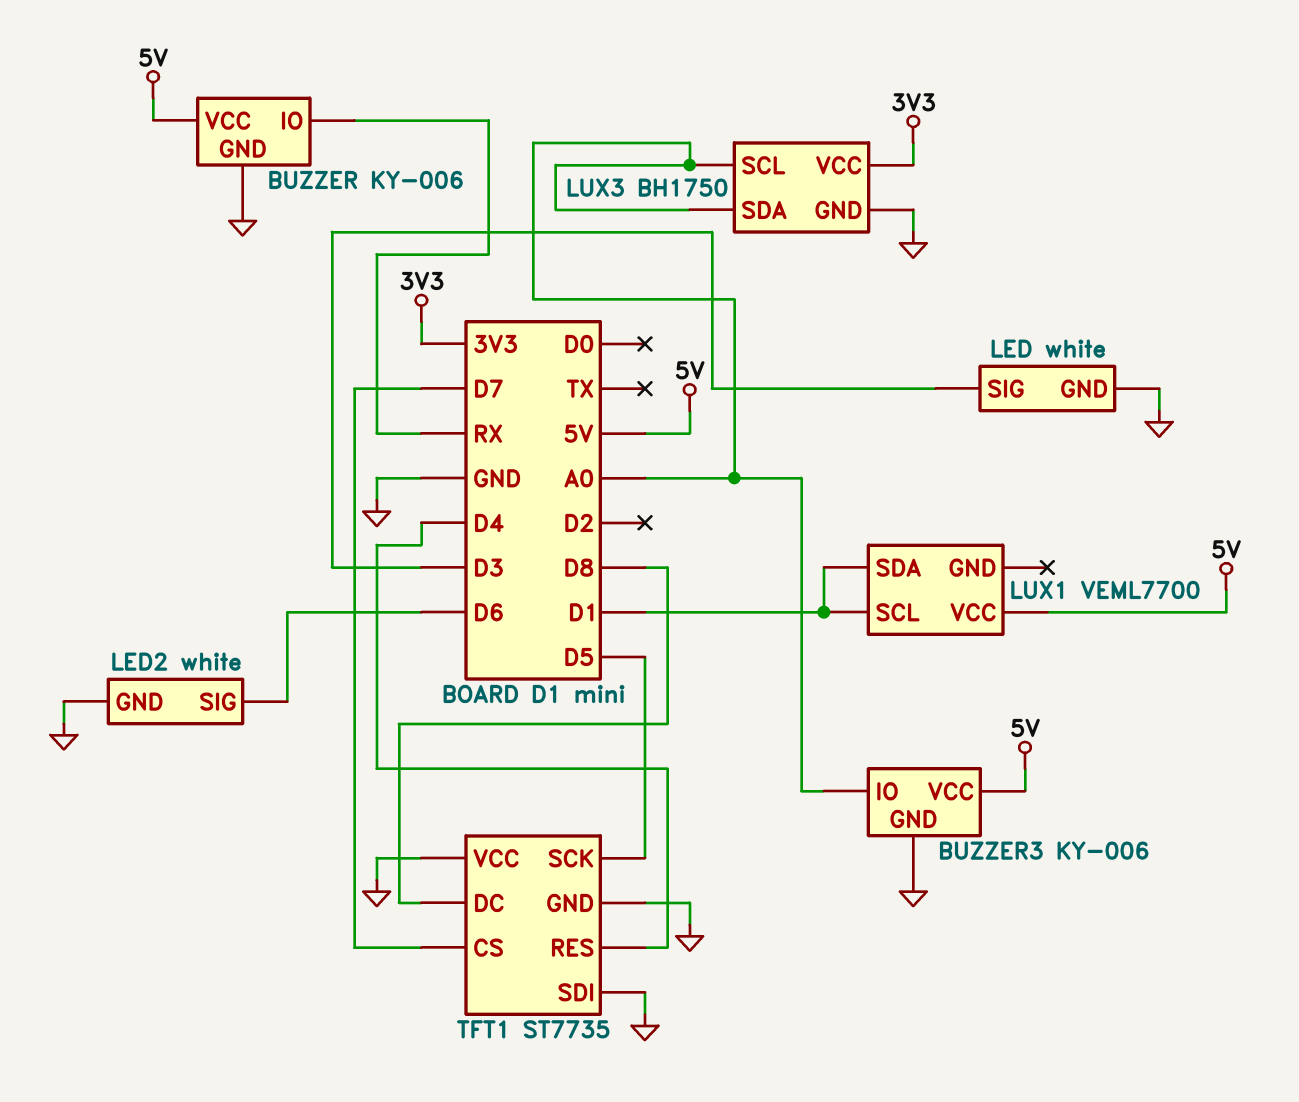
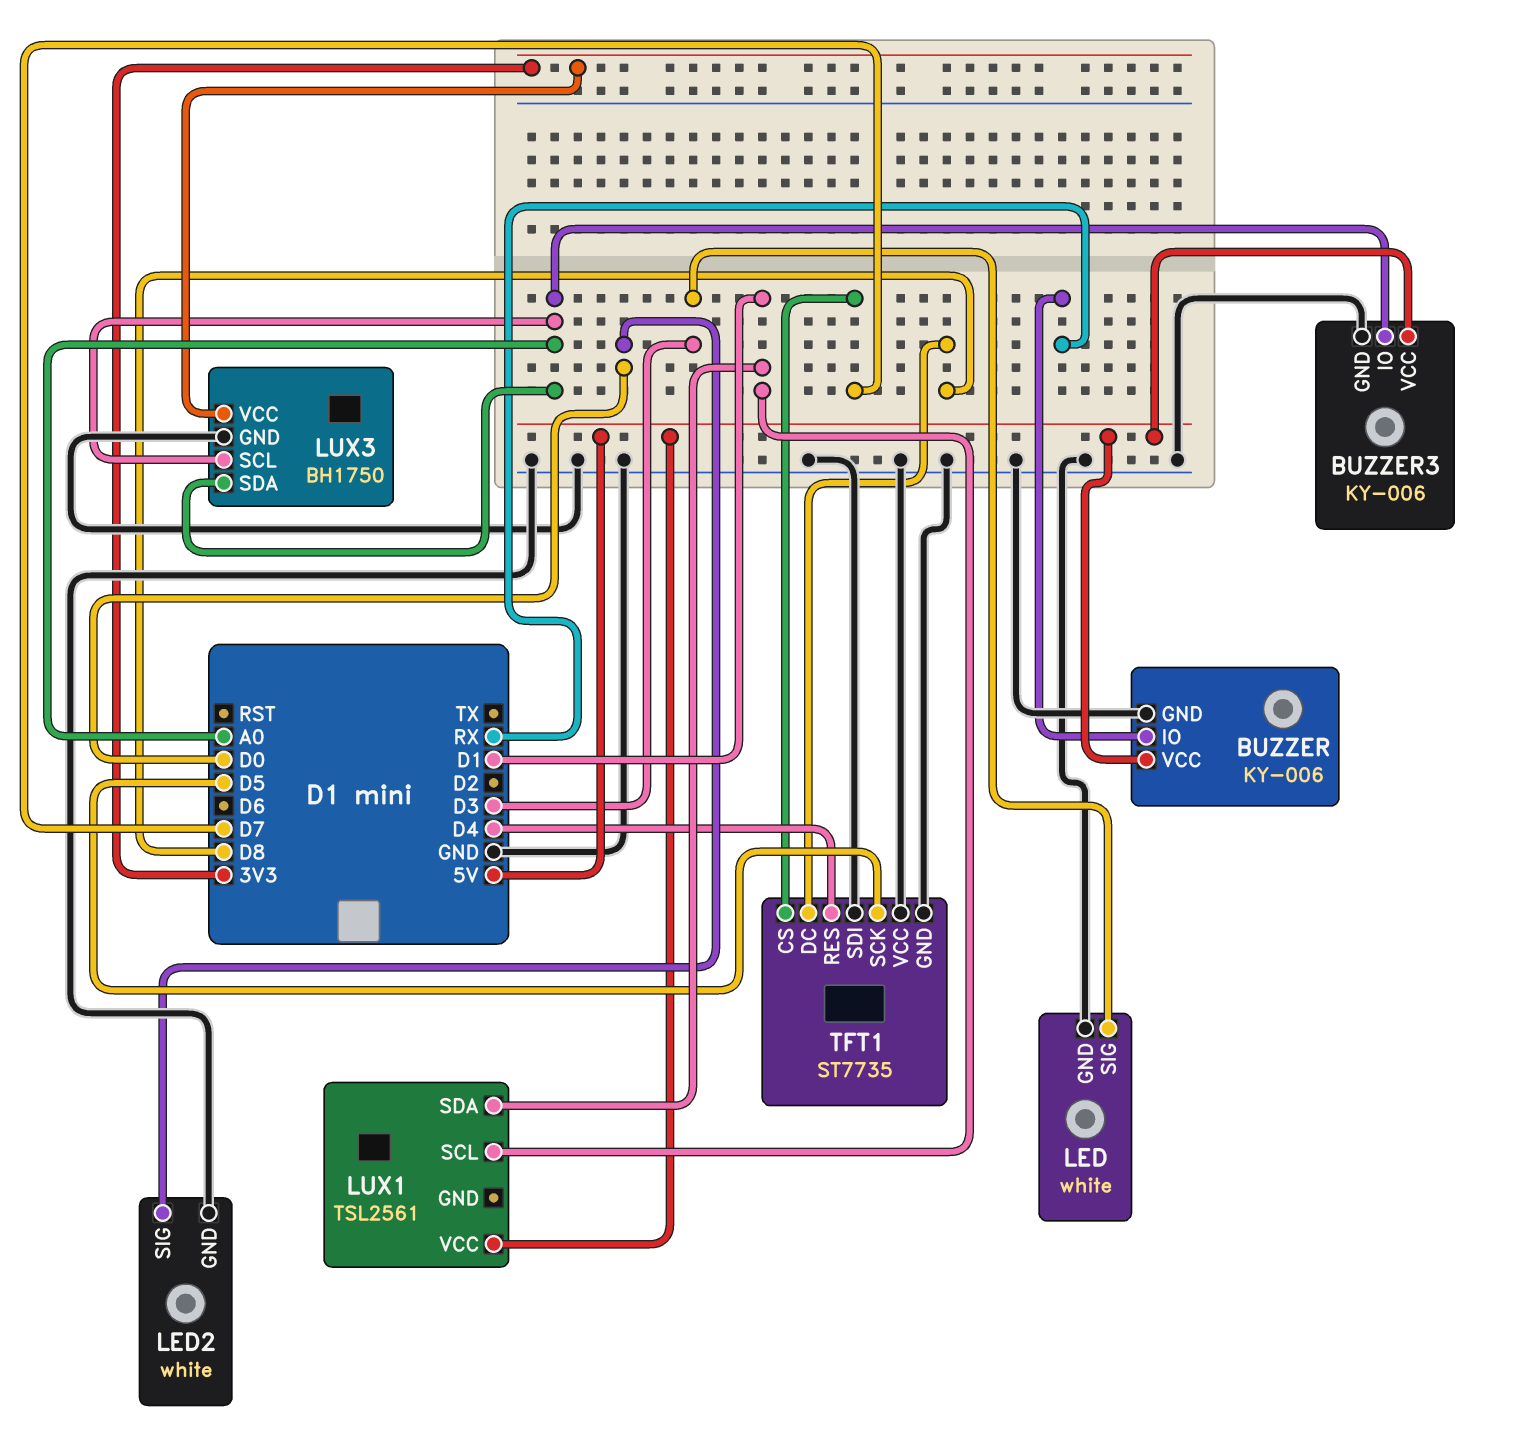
LED2 pin SIG: D6 -> D0
LUX1: VEML7700 -> TSL2561

